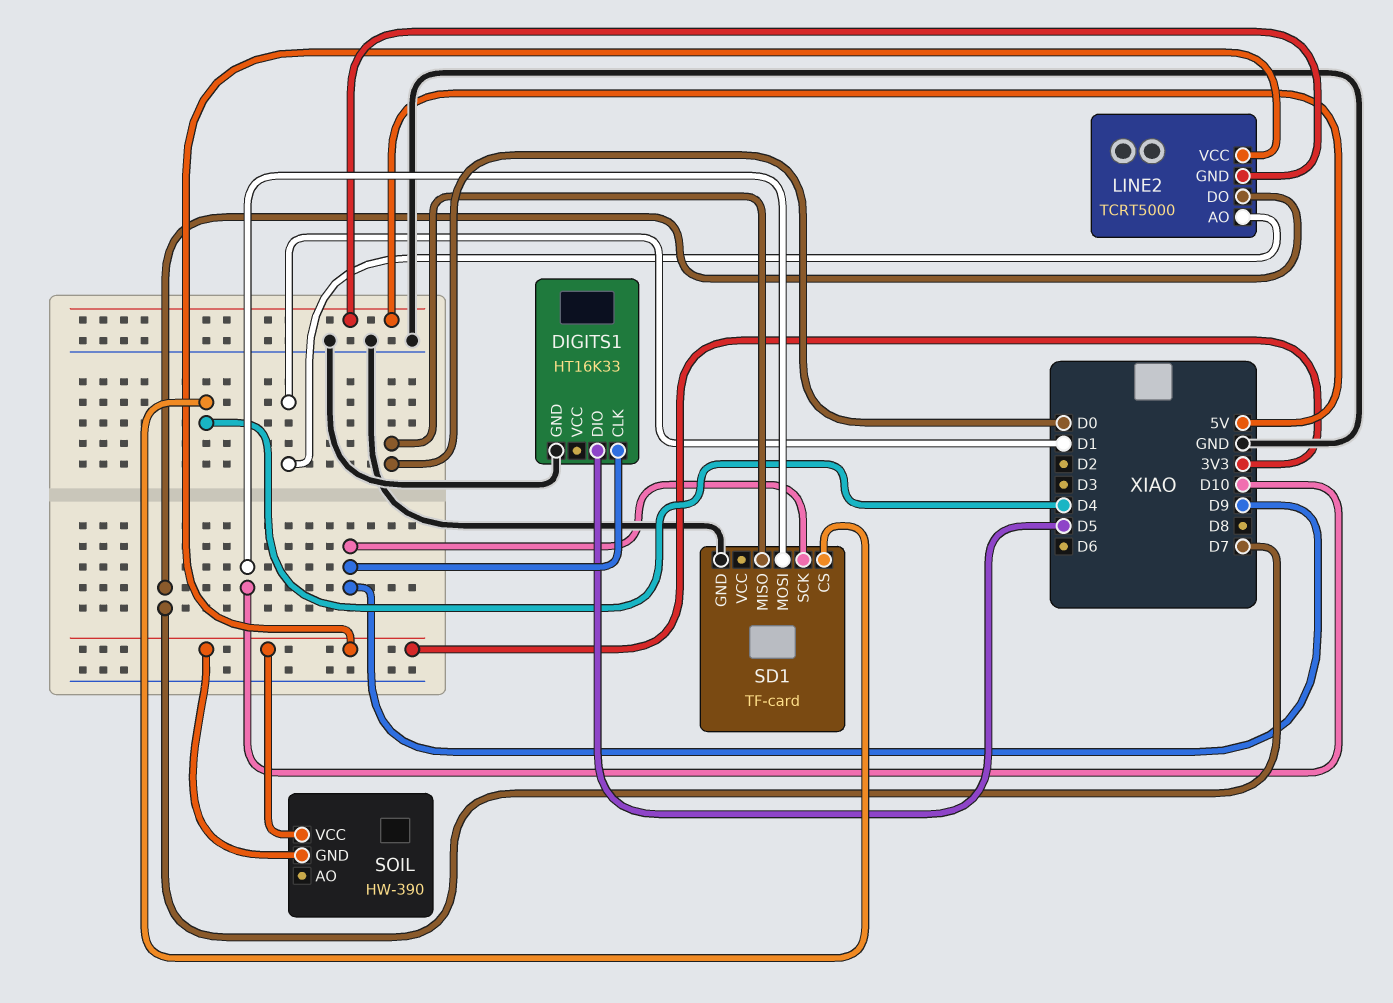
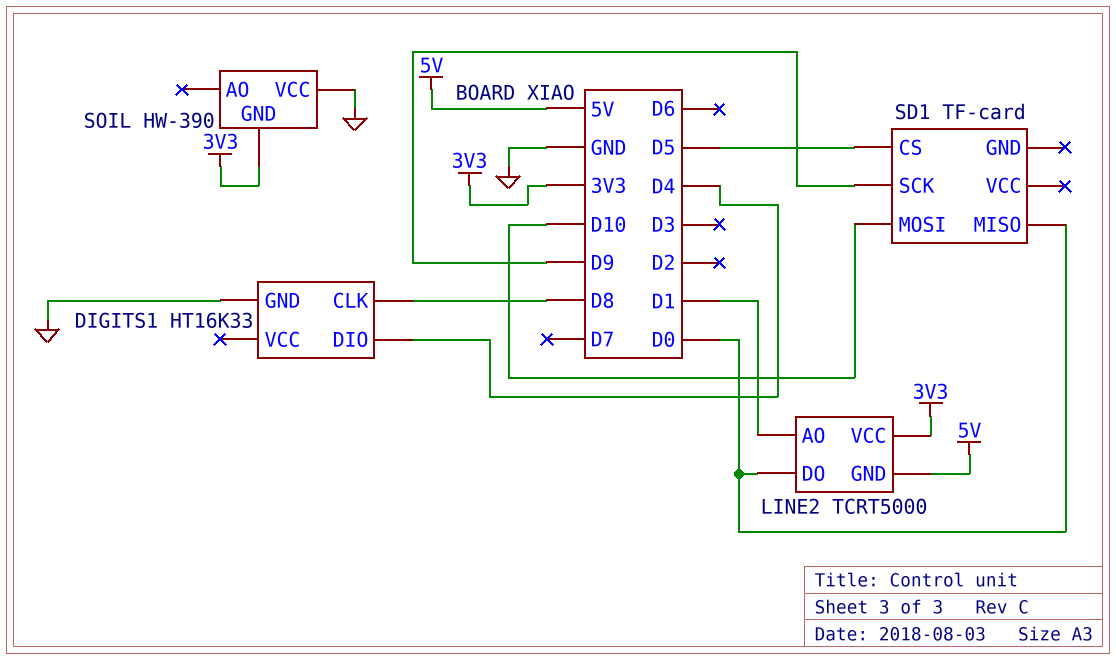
DIGITS1 pin CLK: D9 -> D8
DIGITS1 pin DIO: D5 -> D4
LINE2 pin DO: D7 -> D0
SD1 pin CS: D4 -> D5
SD1 pin GND: GND -> none
SOIL pin VCC: 3V3 -> GND

